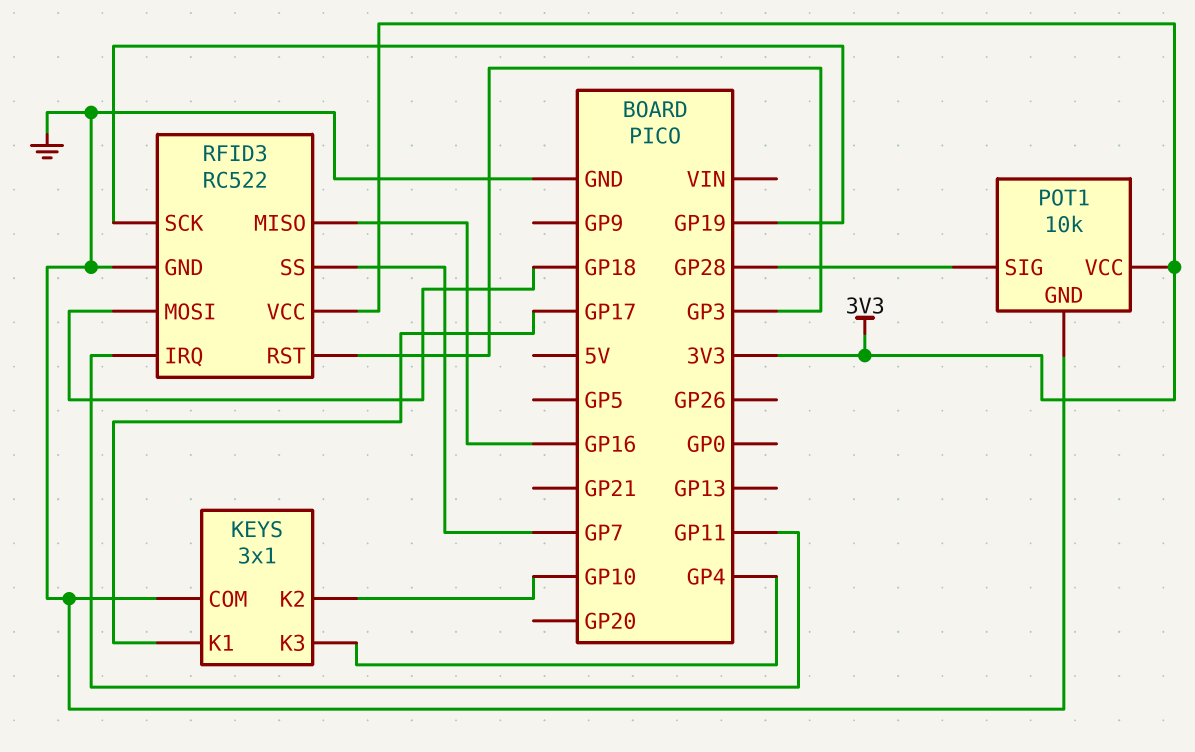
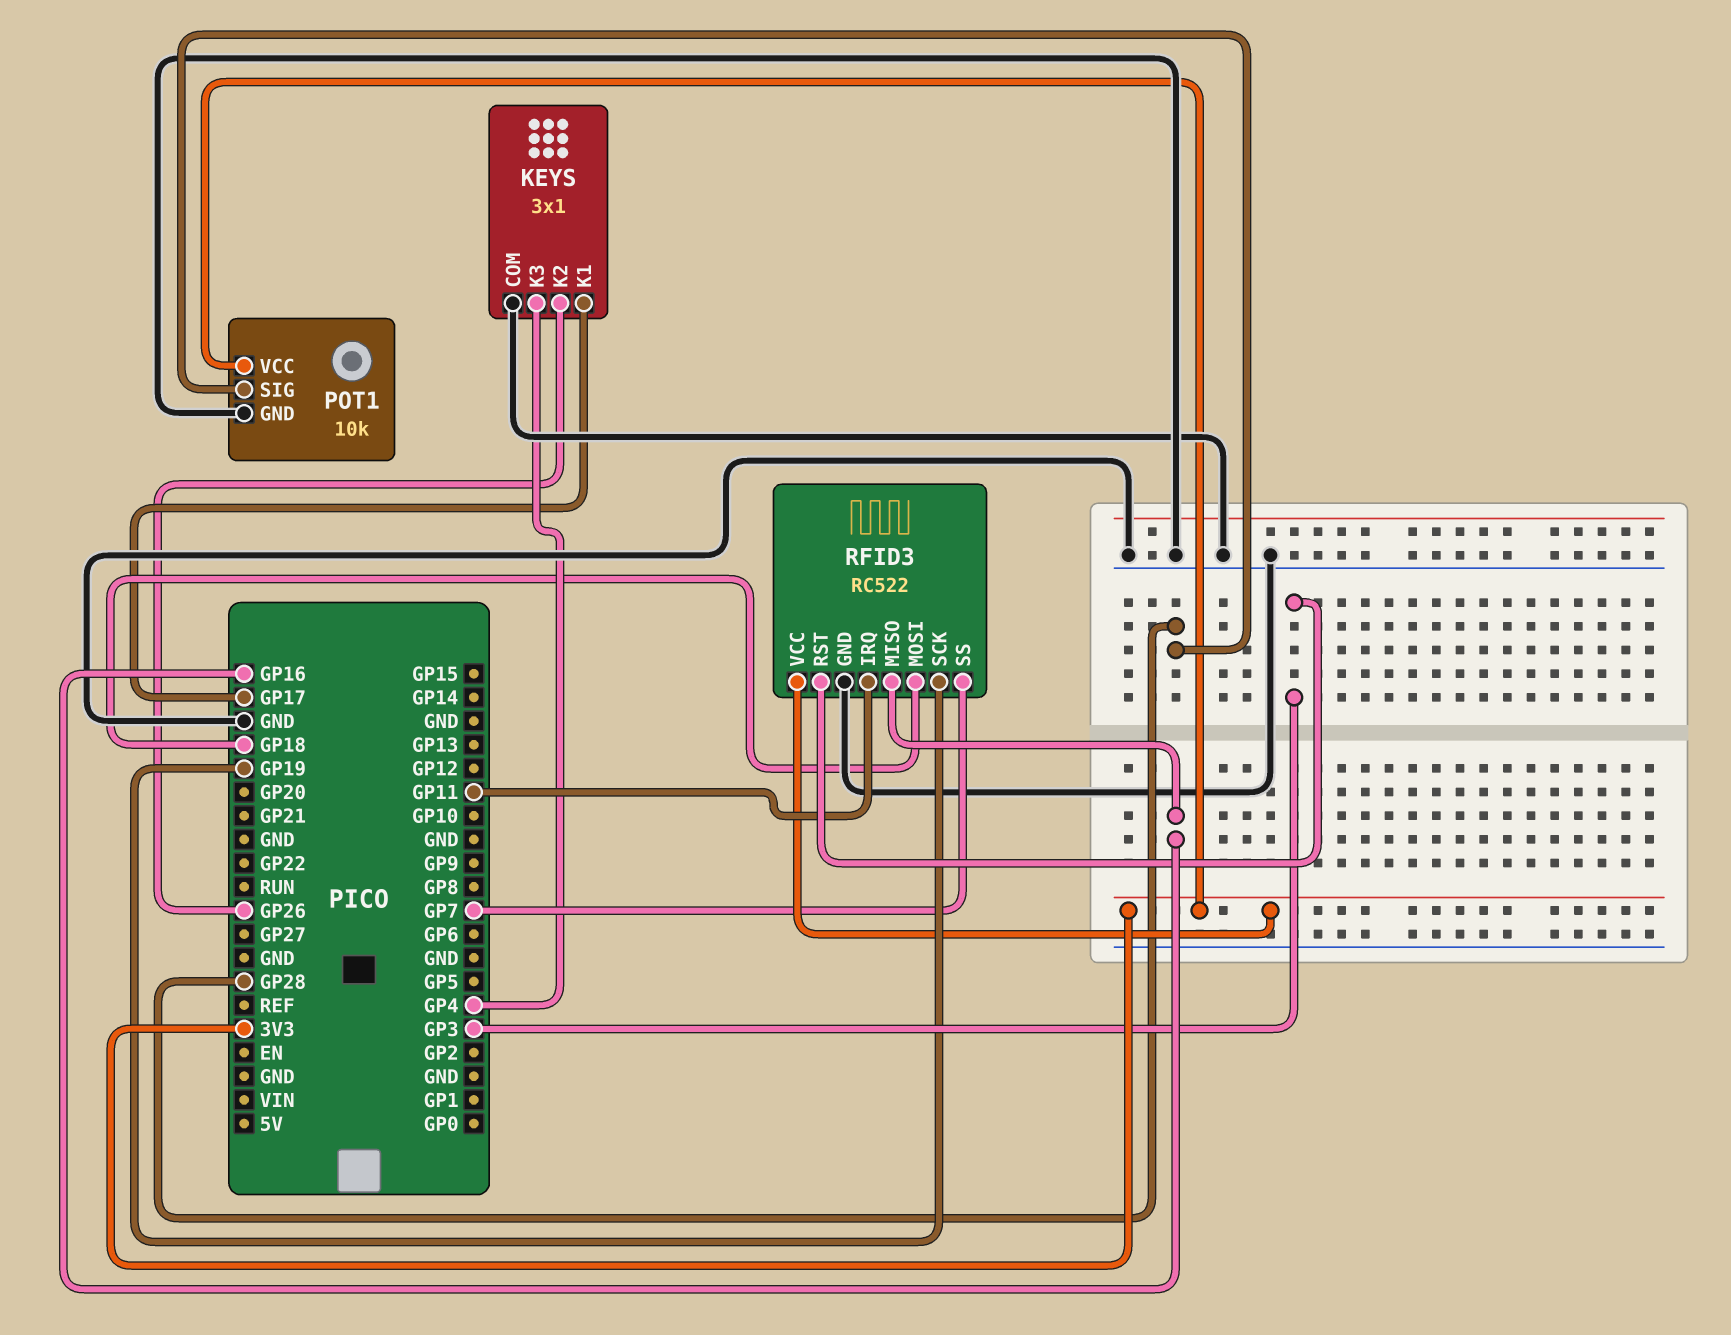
KEYS pin K2: GP10 -> GP26

